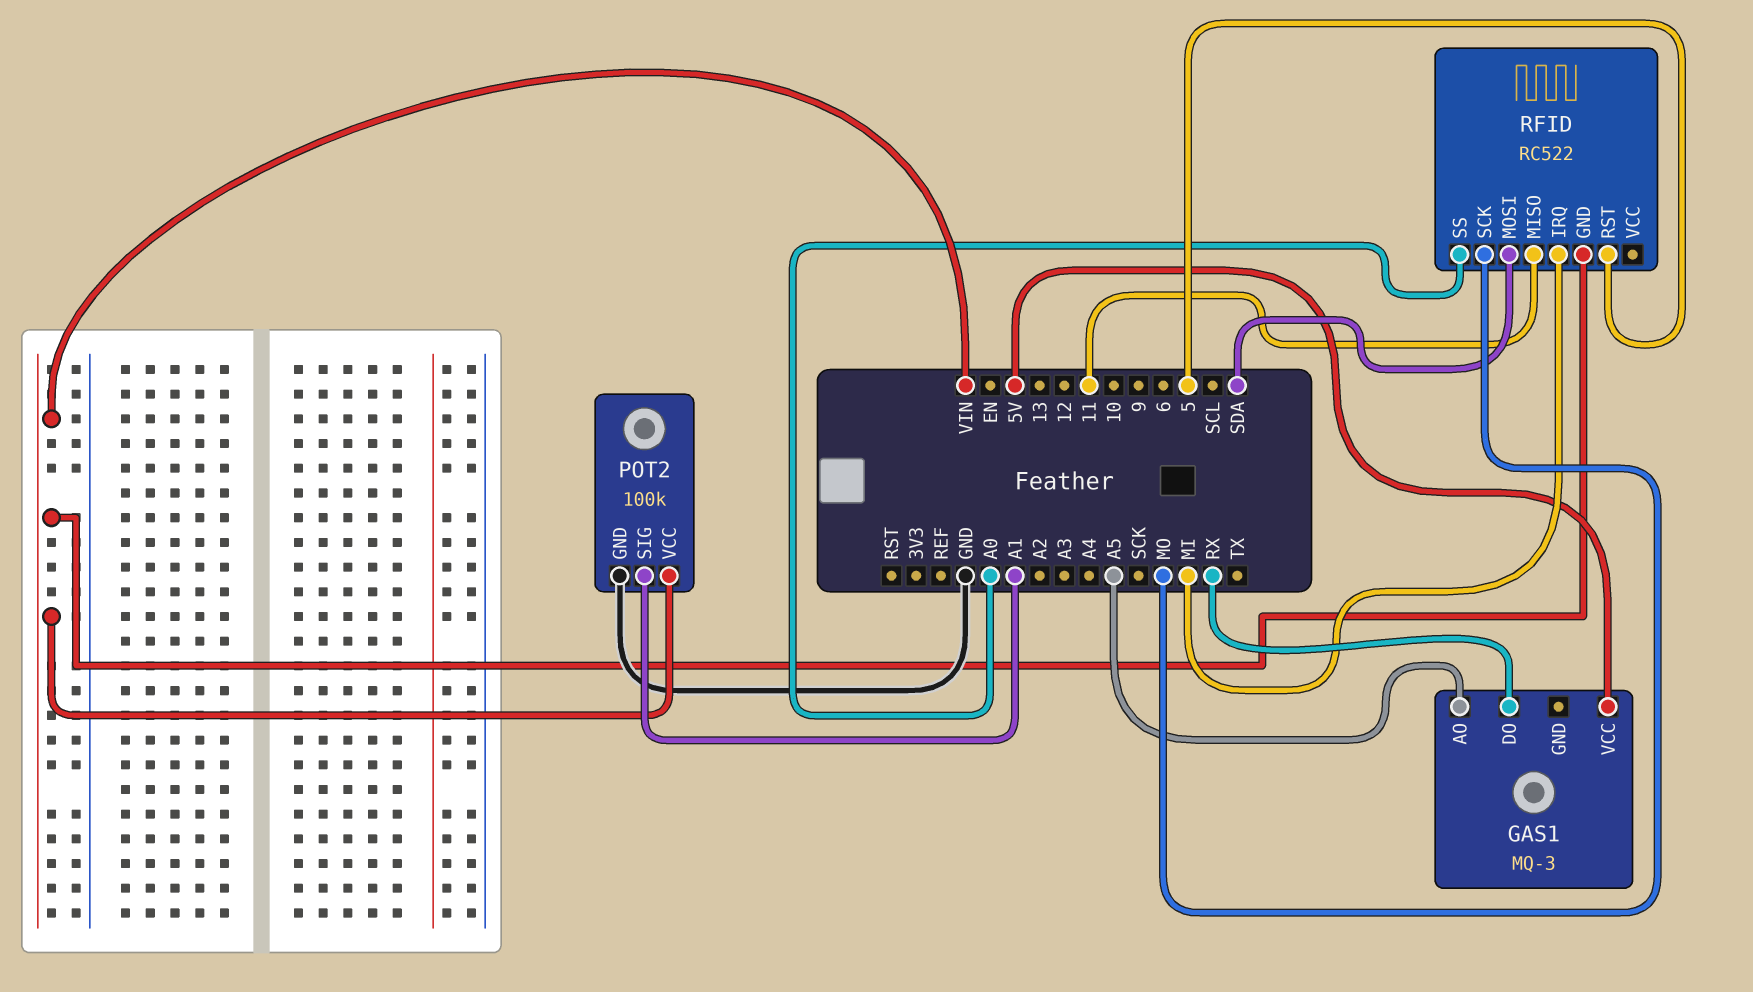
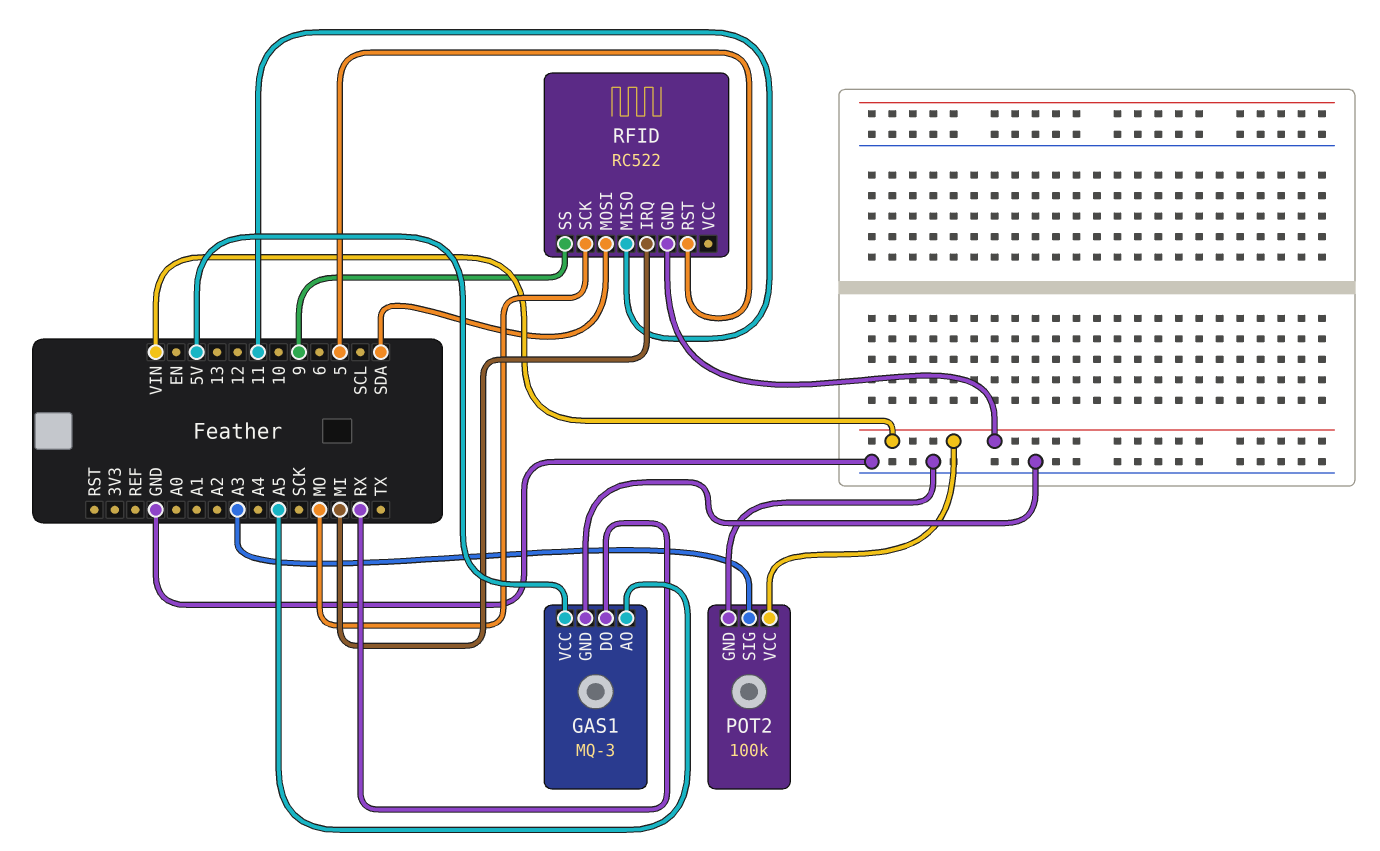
GAS1 pin GND: none -> GND
POT2 pin SIG: A1 -> A3
RFID pin SS: A0 -> 9

